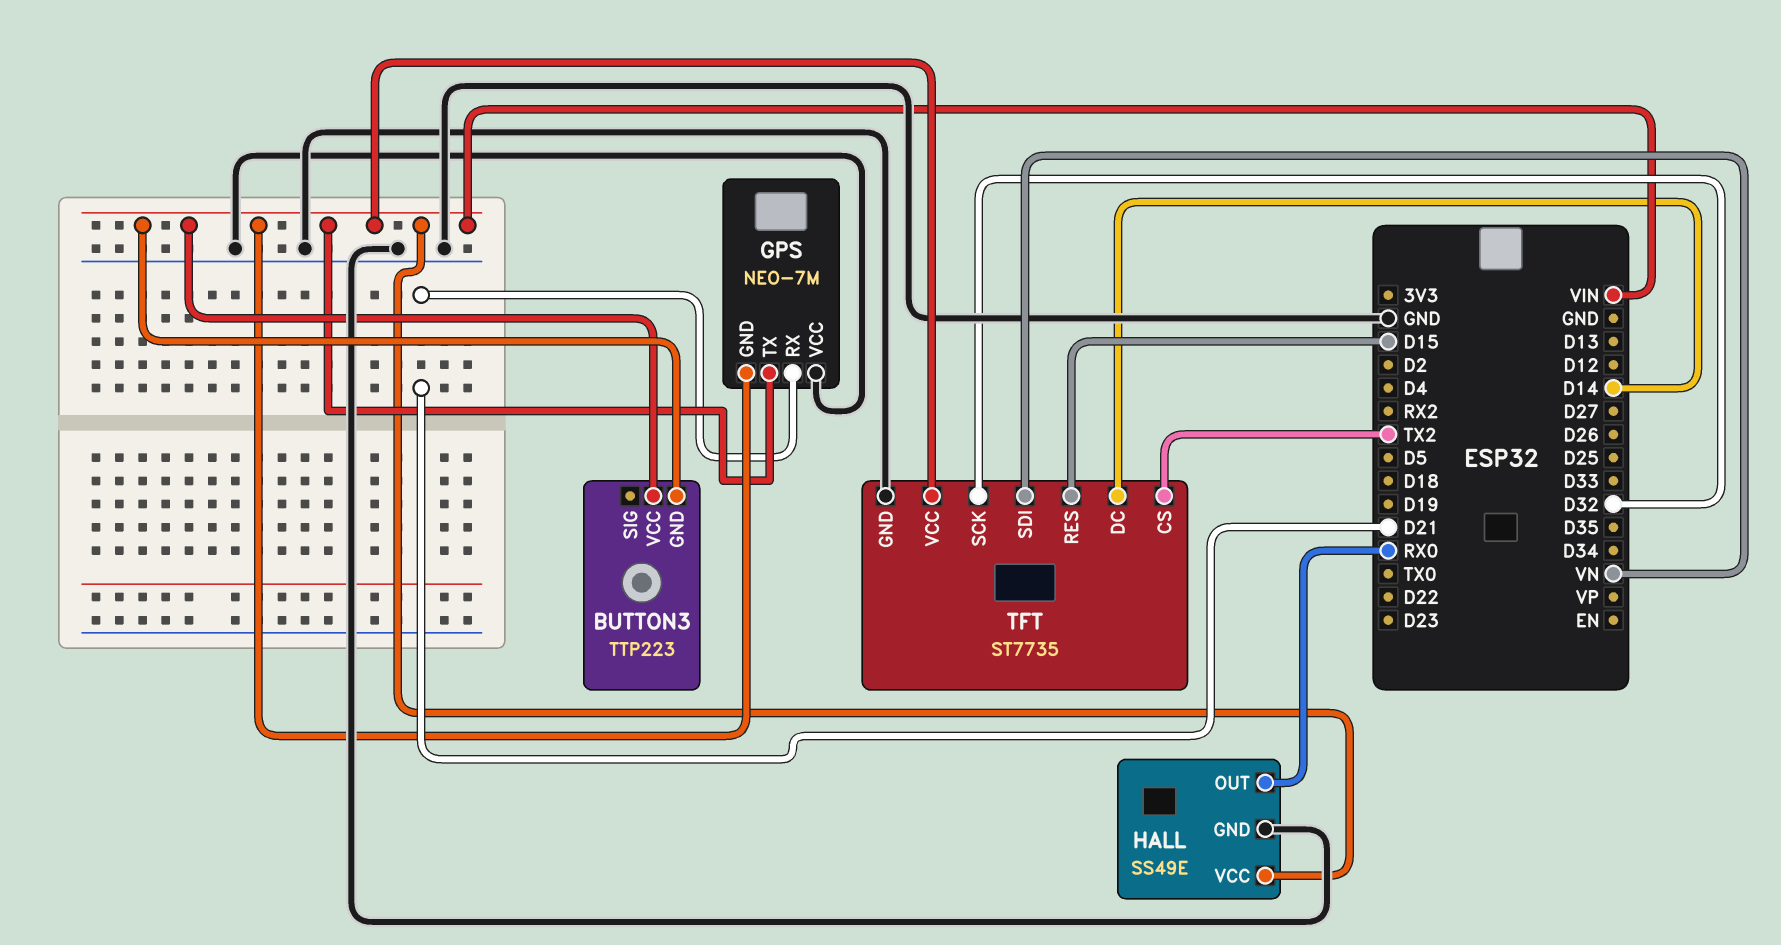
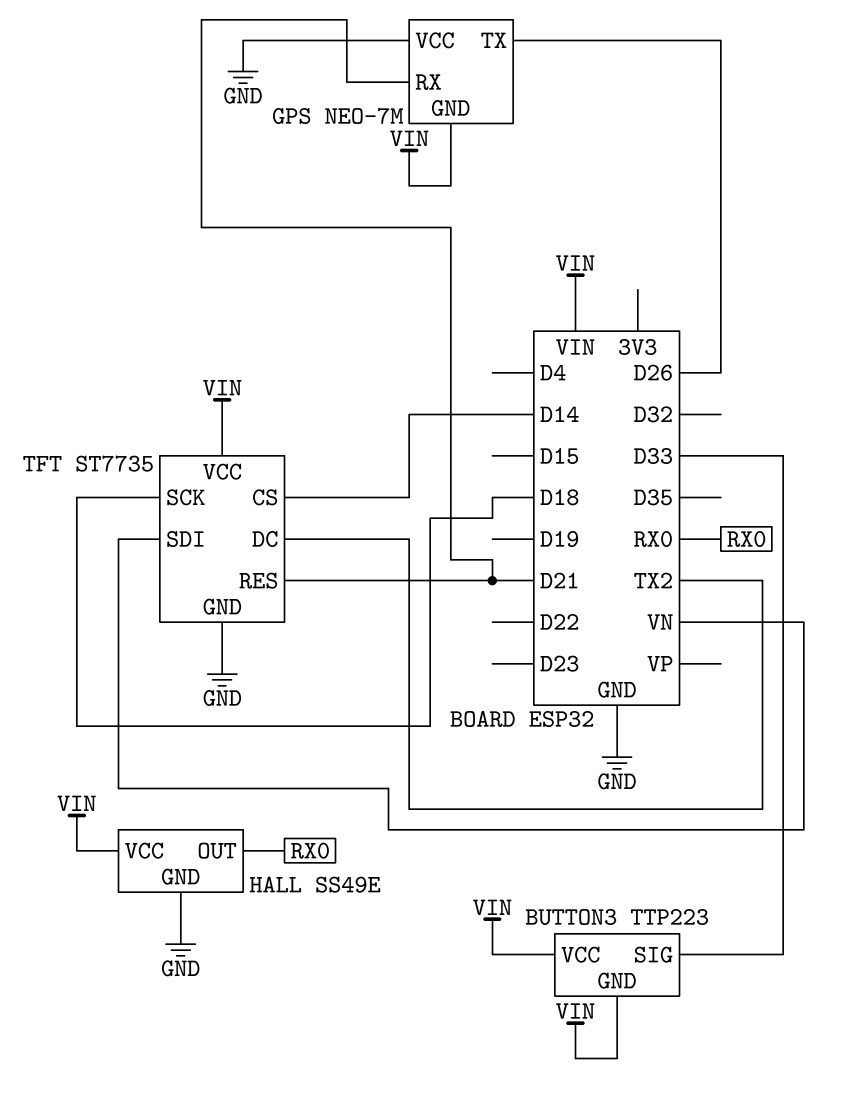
BUTTON3 pin SIG: none -> D33
GPS pin TX: VIN -> D26
TFT pin CS: TX2 -> D14
TFT pin DC: D14 -> TX2
TFT pin RES: D15 -> D21
TFT pin SCK: D32 -> D18

